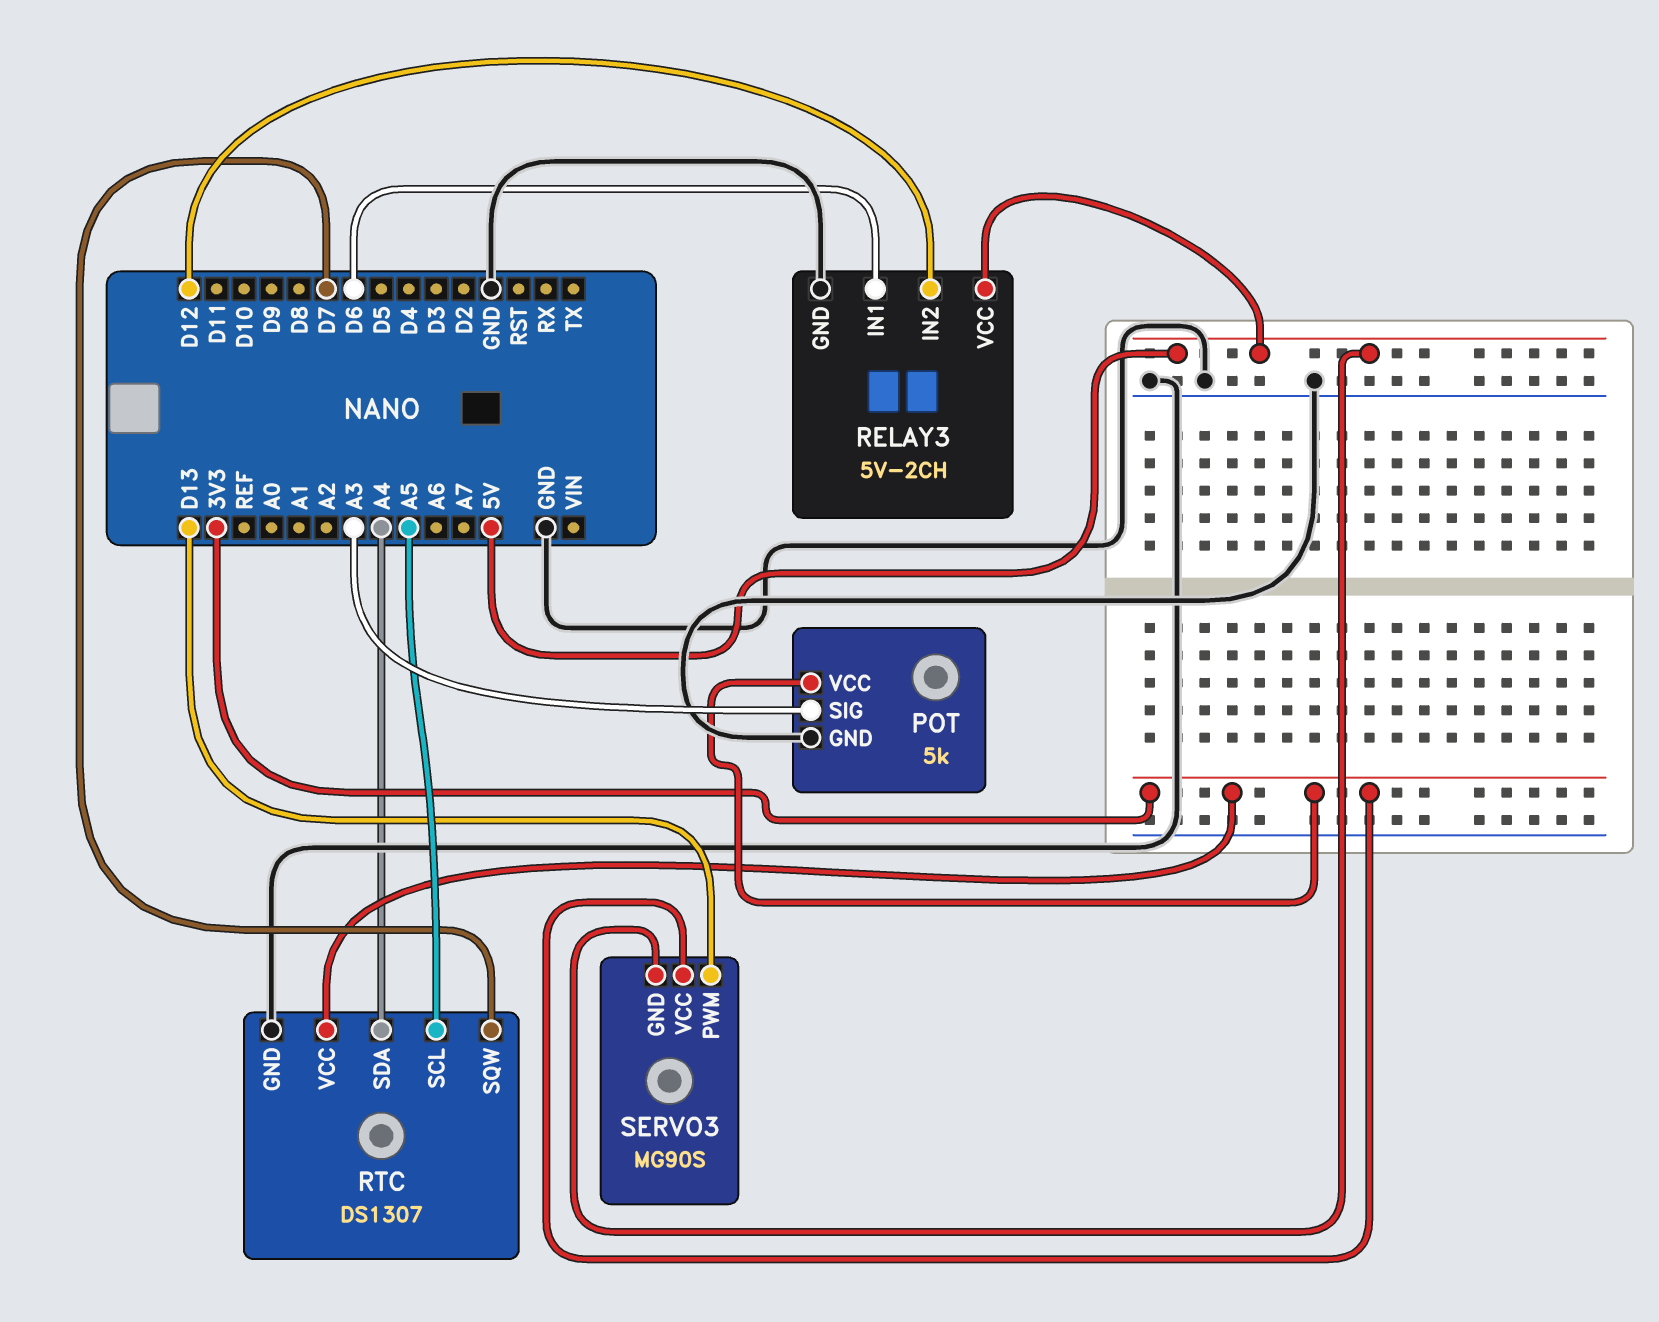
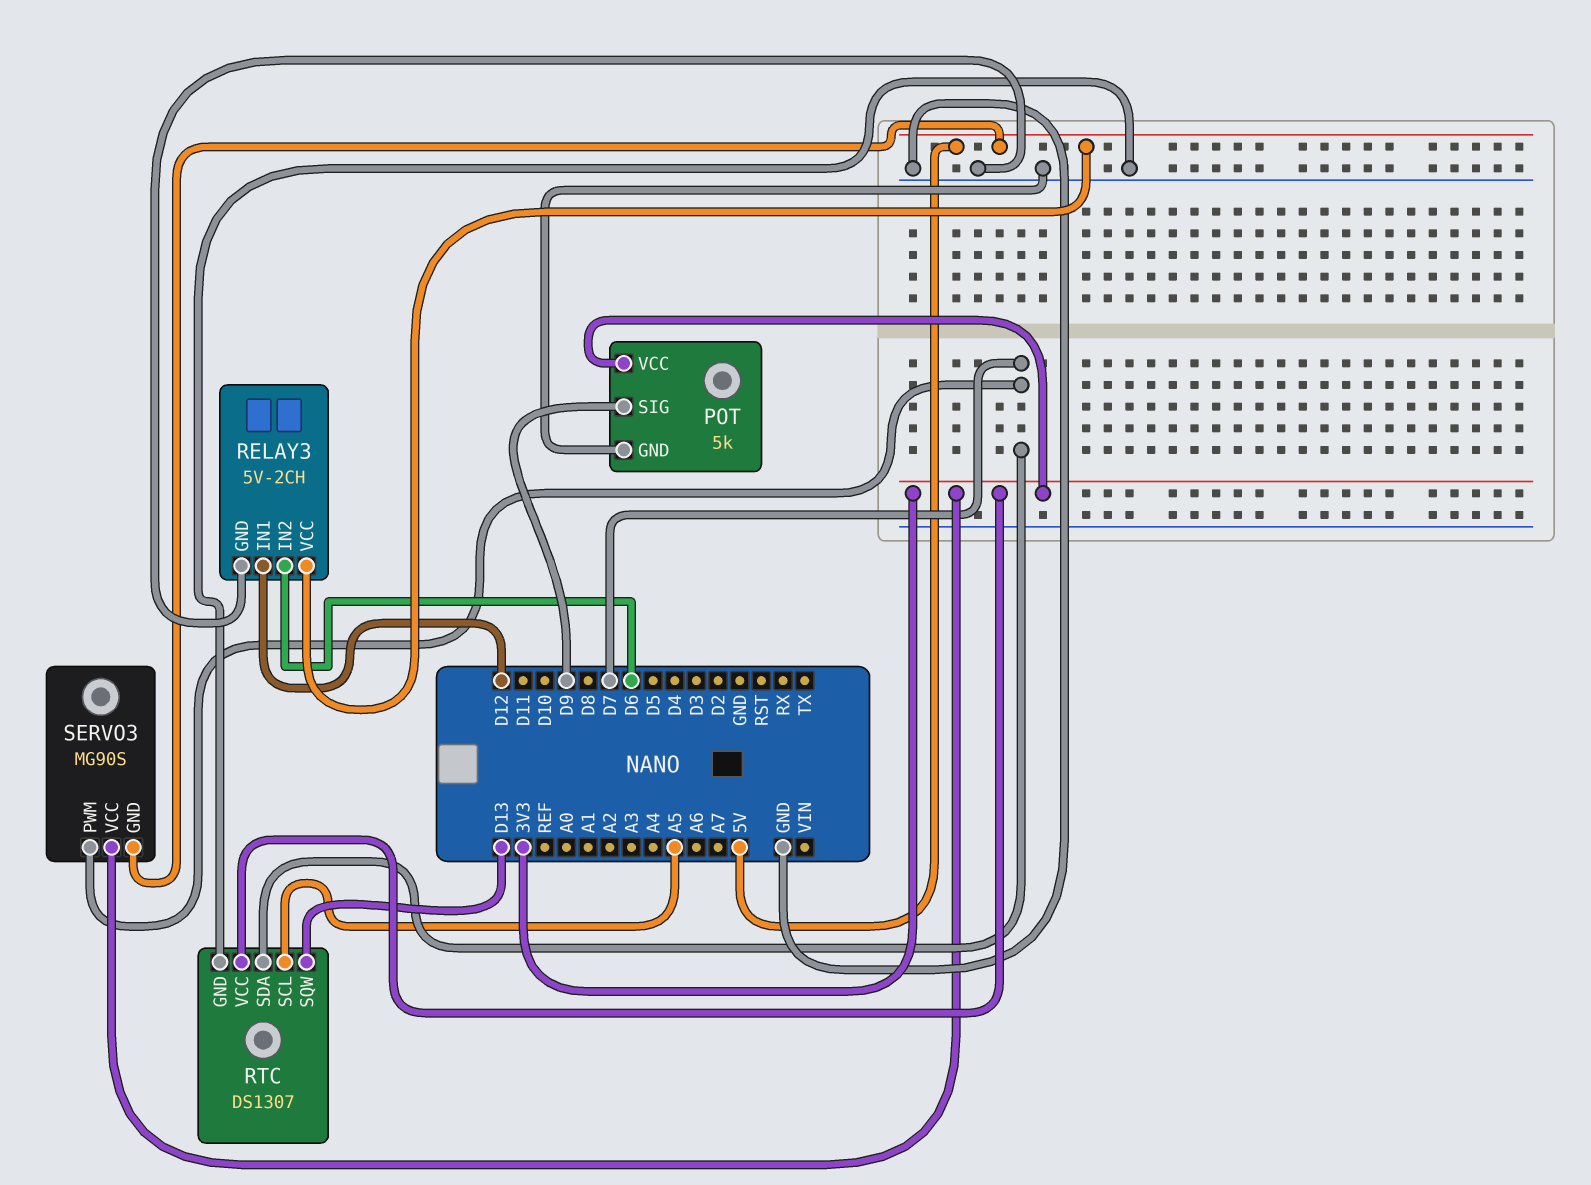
POT pin SIG: A3 -> D9
RELAY3 pin IN1: D6 -> D12
RELAY3 pin IN2: D12 -> D6
RTC pin SDA: A4 -> D7
RTC pin SQW: D7 -> D13
SERVO3 pin PWM: D13 -> D7

